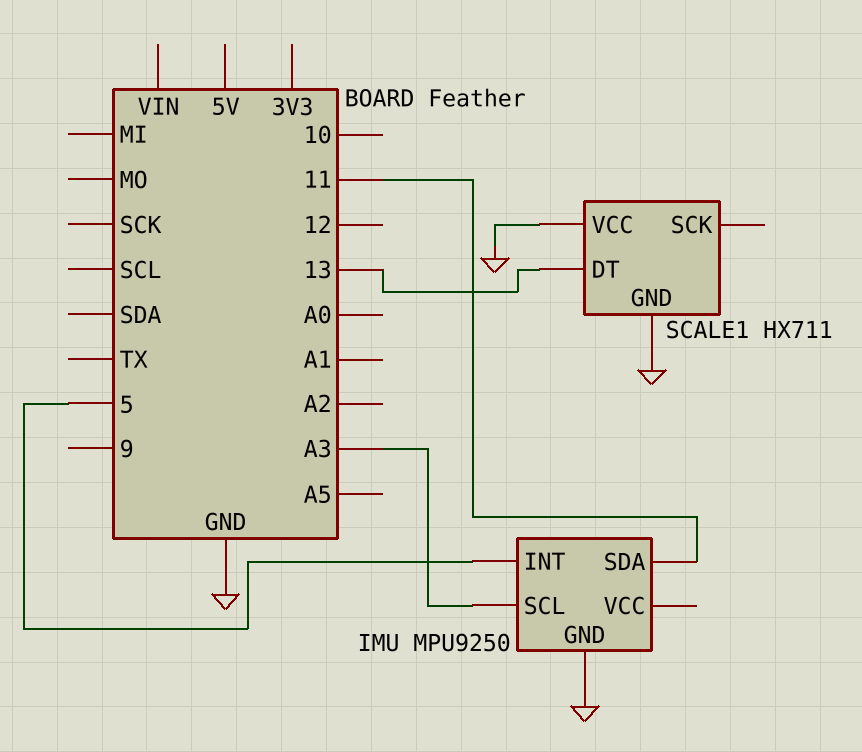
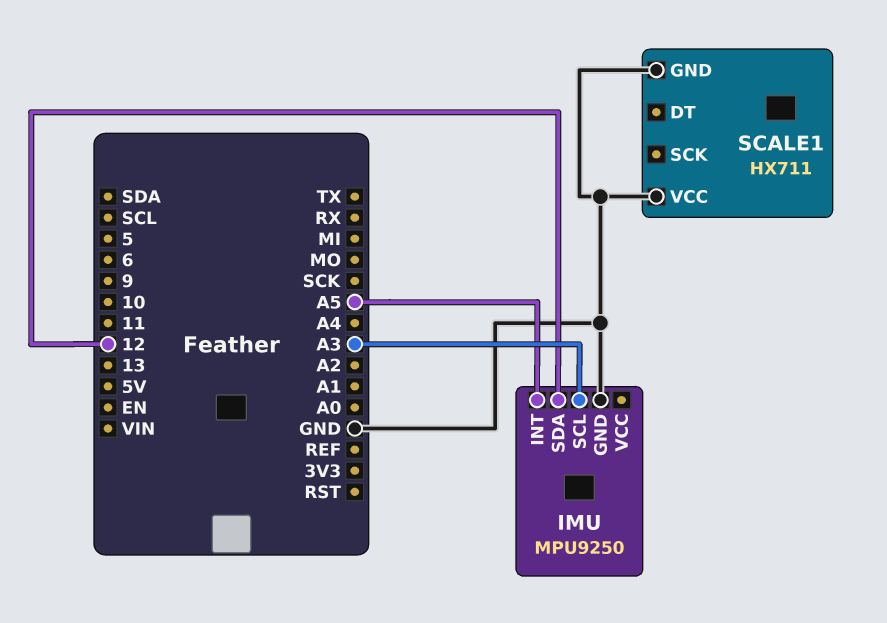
IMU pin INT: 5 -> A5
IMU pin SDA: 11 -> 12
SCALE1 pin DT: 13 -> none

